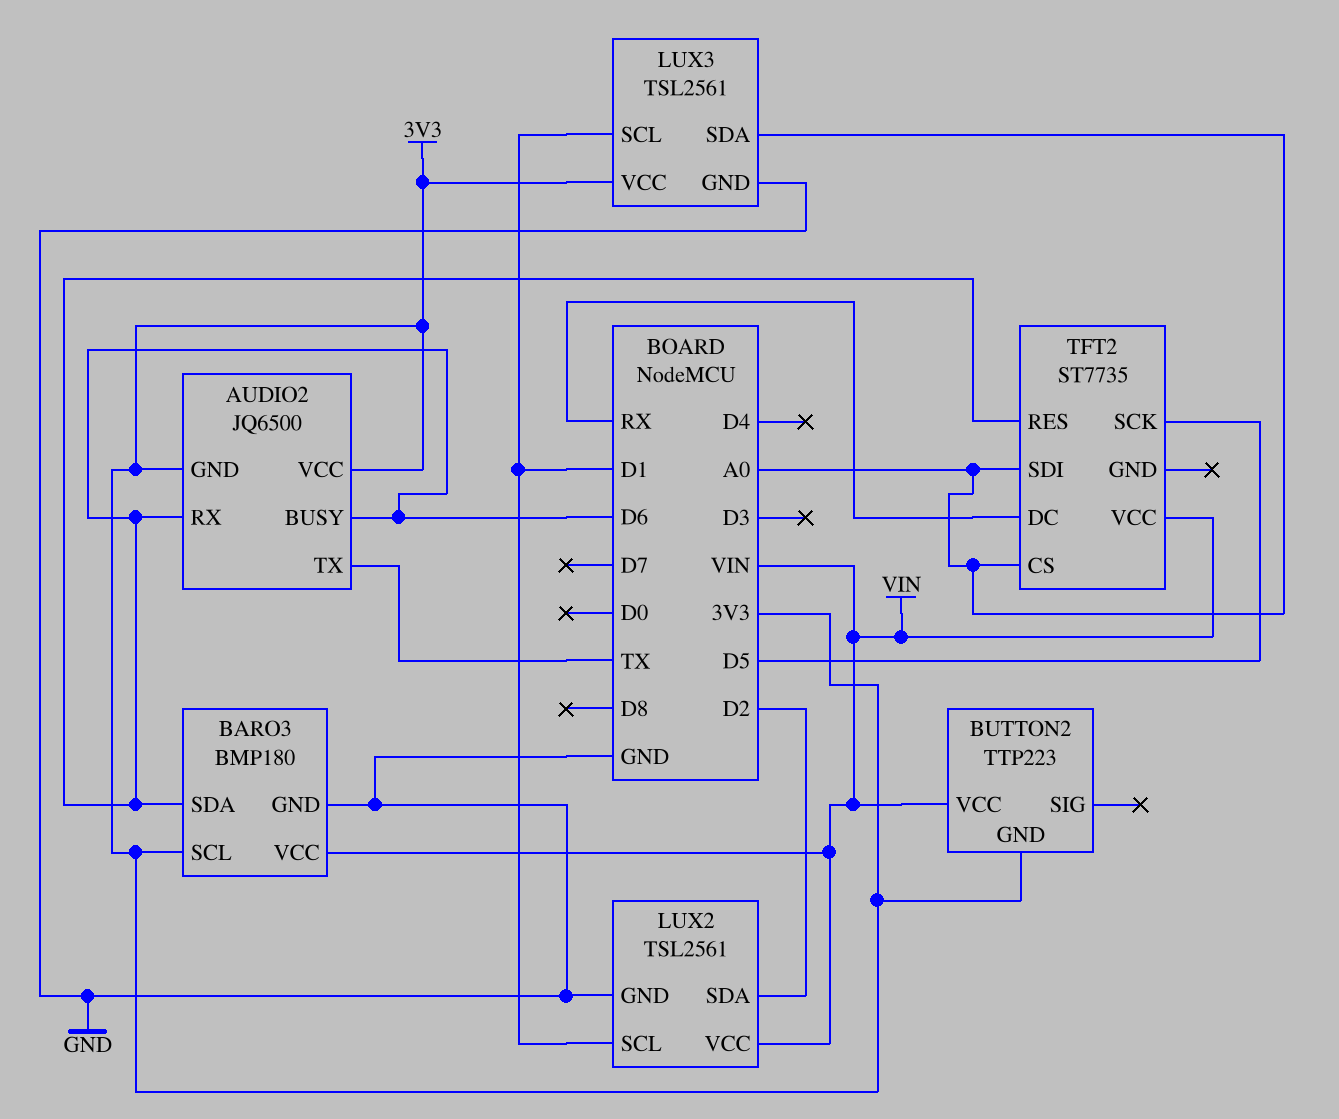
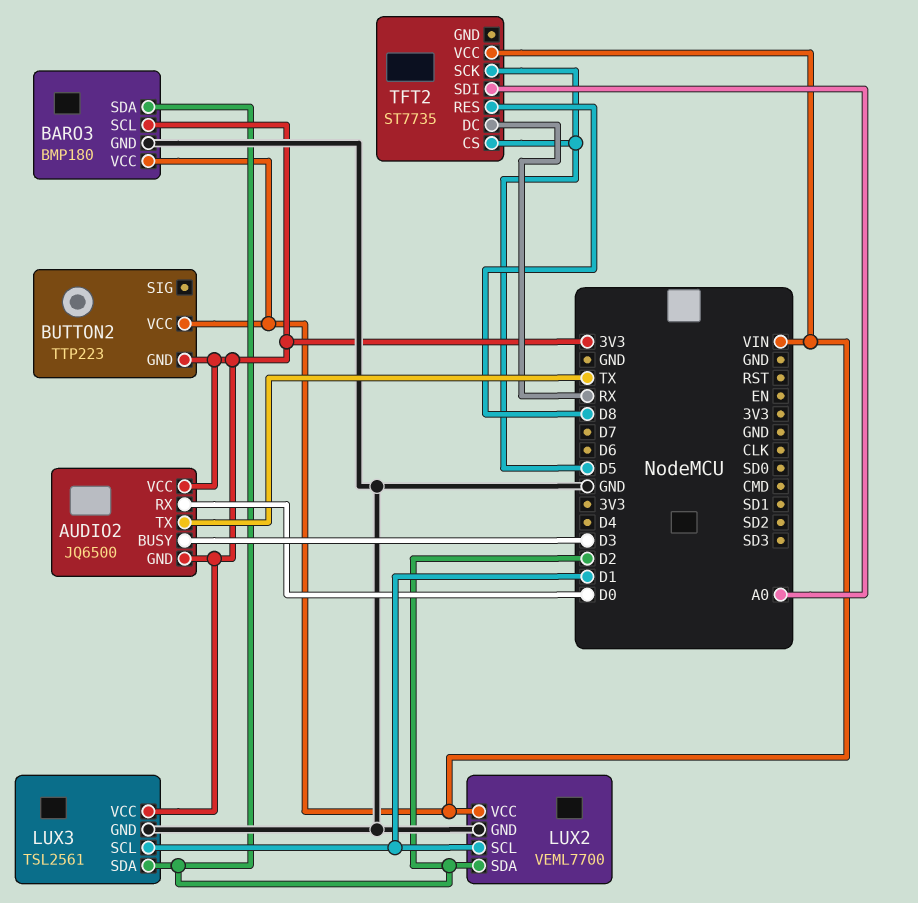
AUDIO2 pin BUSY: D6 -> D3
AUDIO2 pin RX: D6 -> D0
BARO3 pin SDA: D6 -> D2
LUX2: TSL2561 -> VEML7700
LUX3 pin SDA: A0 -> D2
TFT2 pin CS: A0 -> D5
TFT2 pin RES: D6 -> D8

